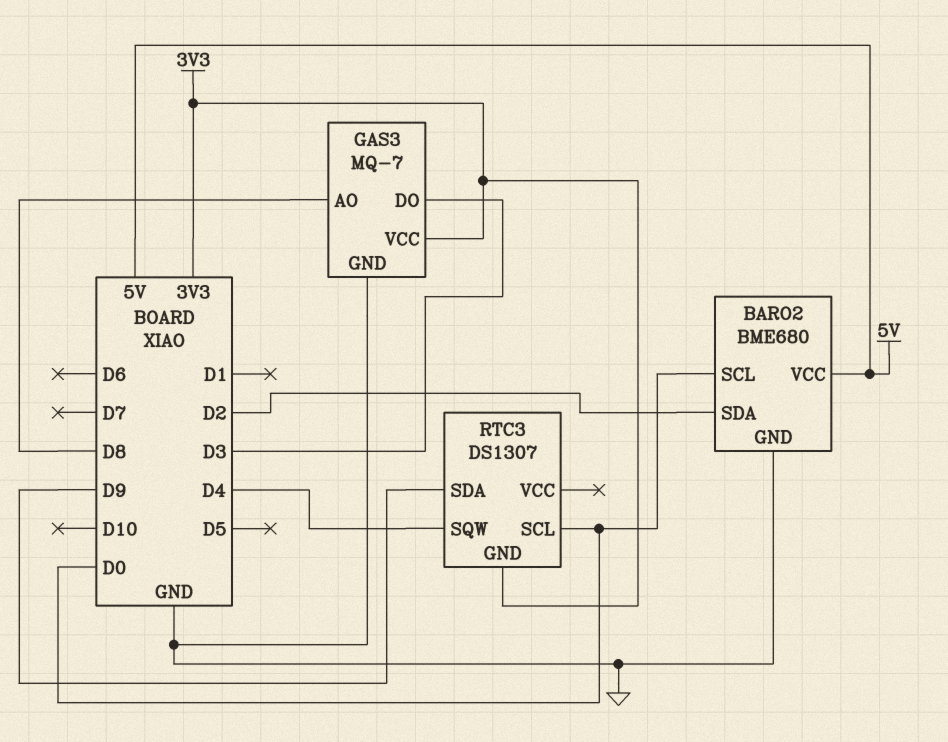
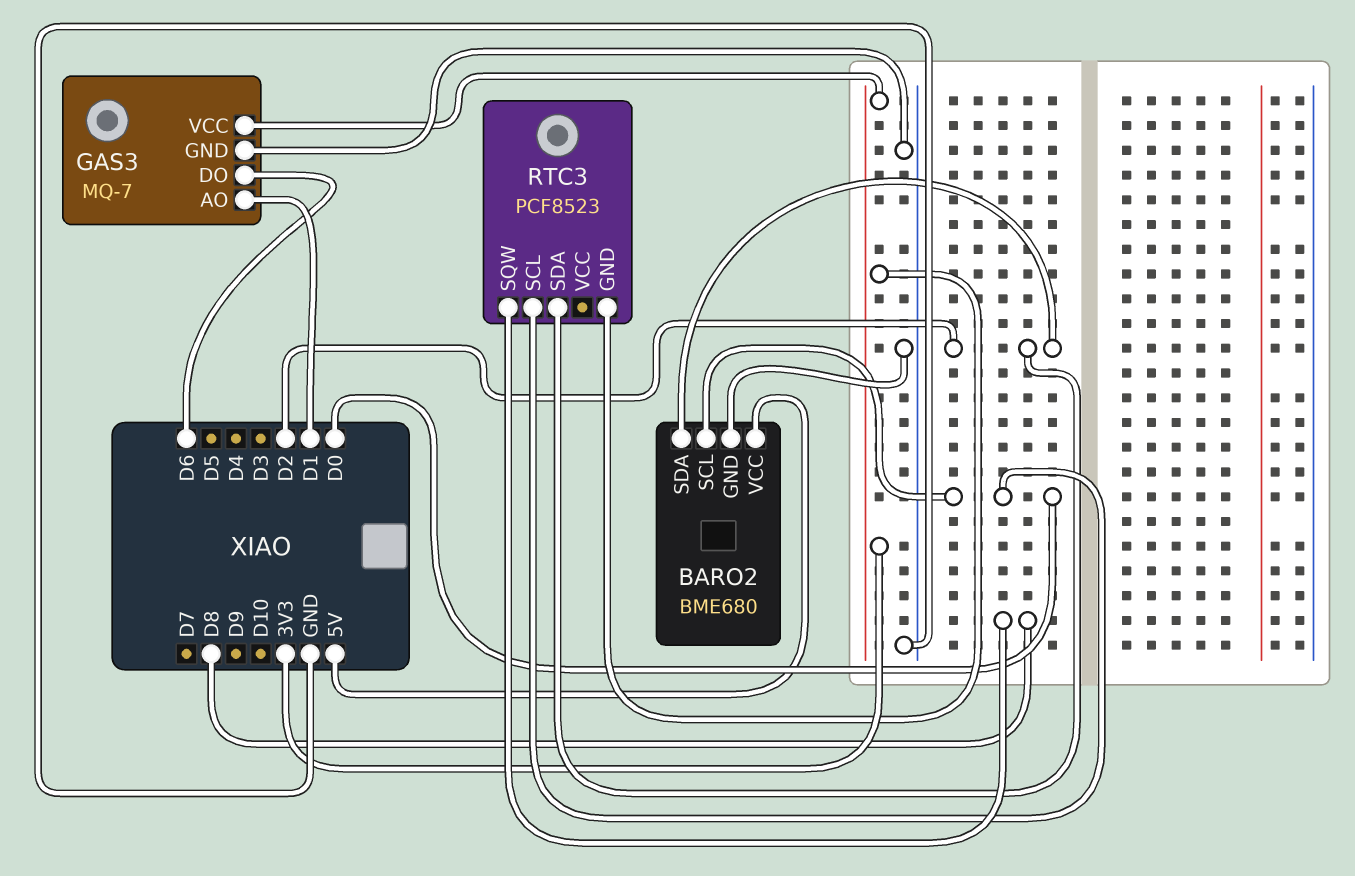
GAS3 pin AO: D8 -> D1
GAS3 pin DO: D3 -> D6
RTC3: DS1307 -> PCF8523
RTC3 pin SDA: D9 -> D2
RTC3 pin SQW: D4 -> D8

